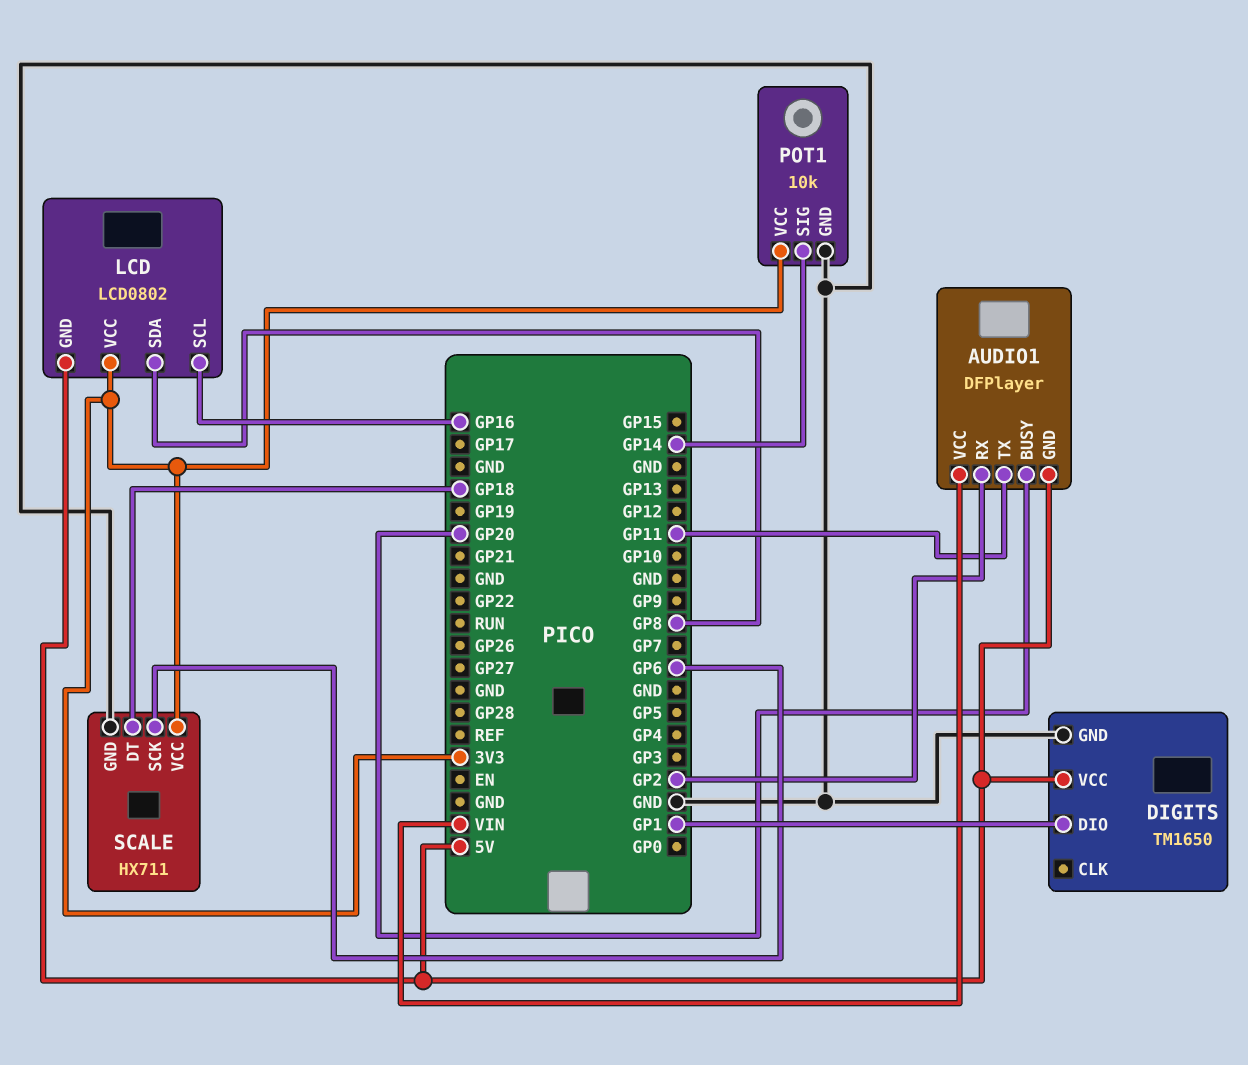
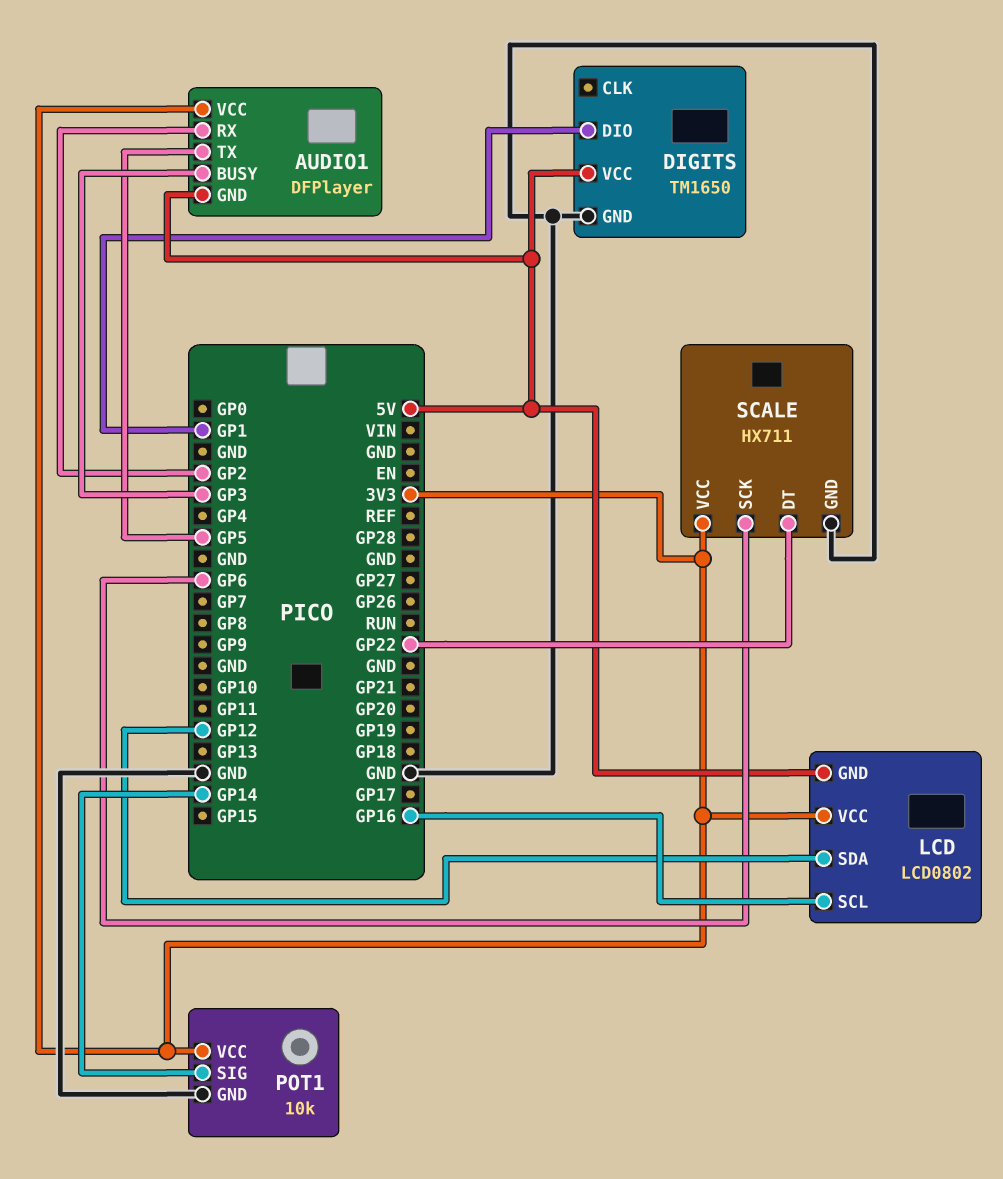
AUDIO1 pin BUSY: GP20 -> GP3
AUDIO1 pin TX: GP11 -> GP5
AUDIO1 pin VCC: VIN -> 3V3
LCD pin SDA: GP8 -> GP12
SCALE pin DT: GP18 -> GP22

